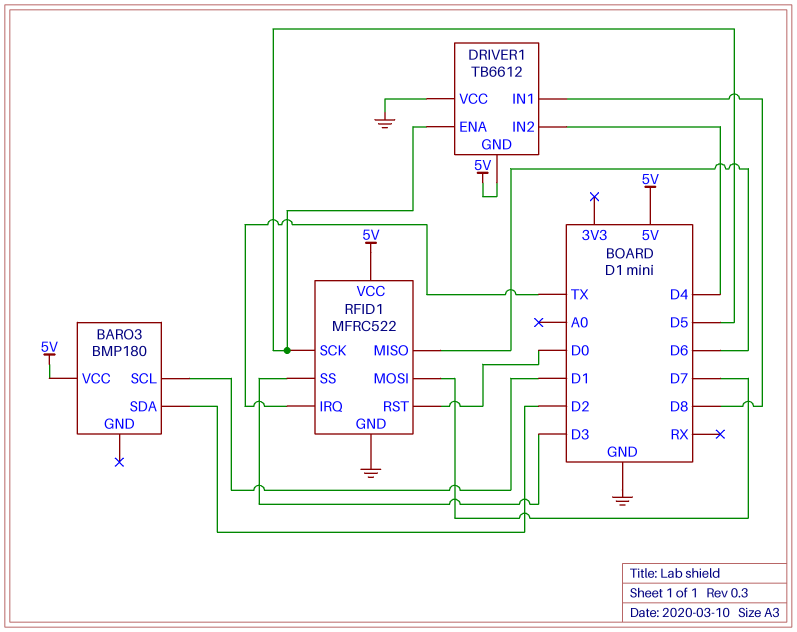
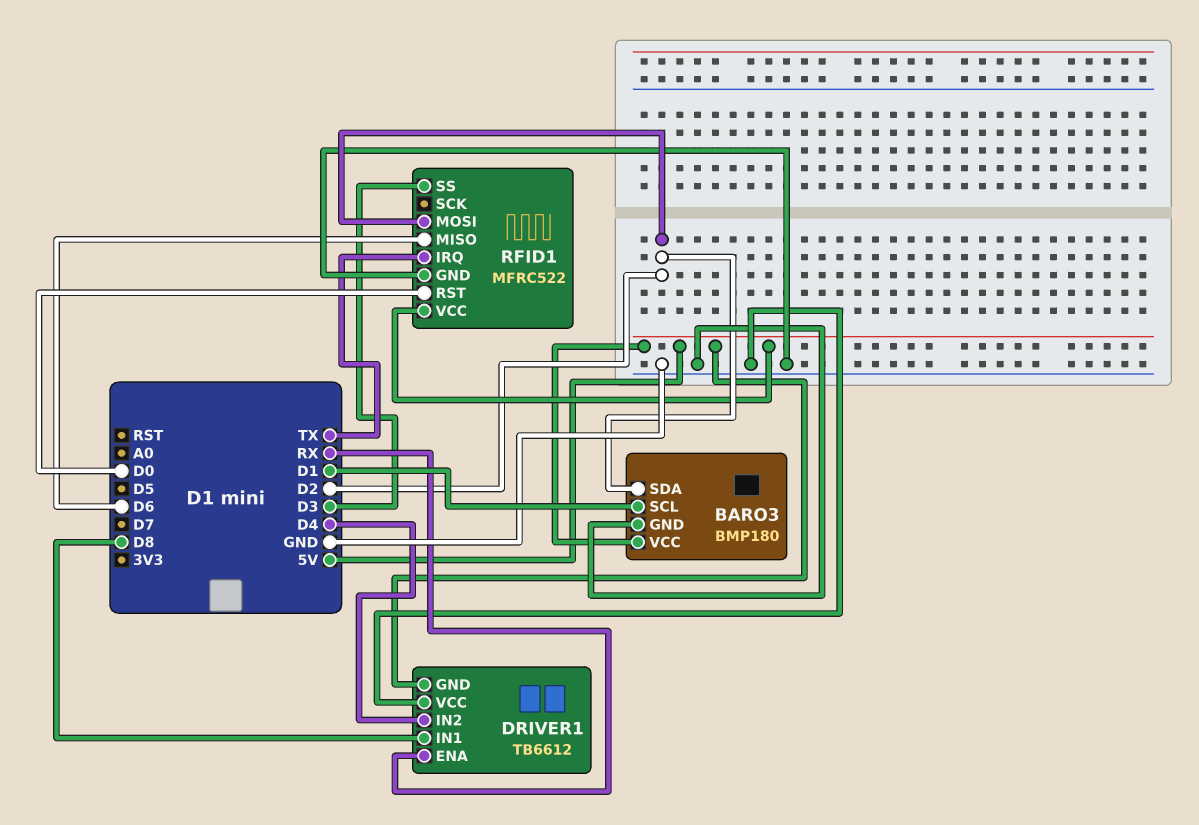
BARO3 pin GND: none -> GND
DRIVER1 pin ENA: D5 -> RX
RFID1 pin MOSI: D7 -> D2
RFID1 pin SCK: D5 -> none

